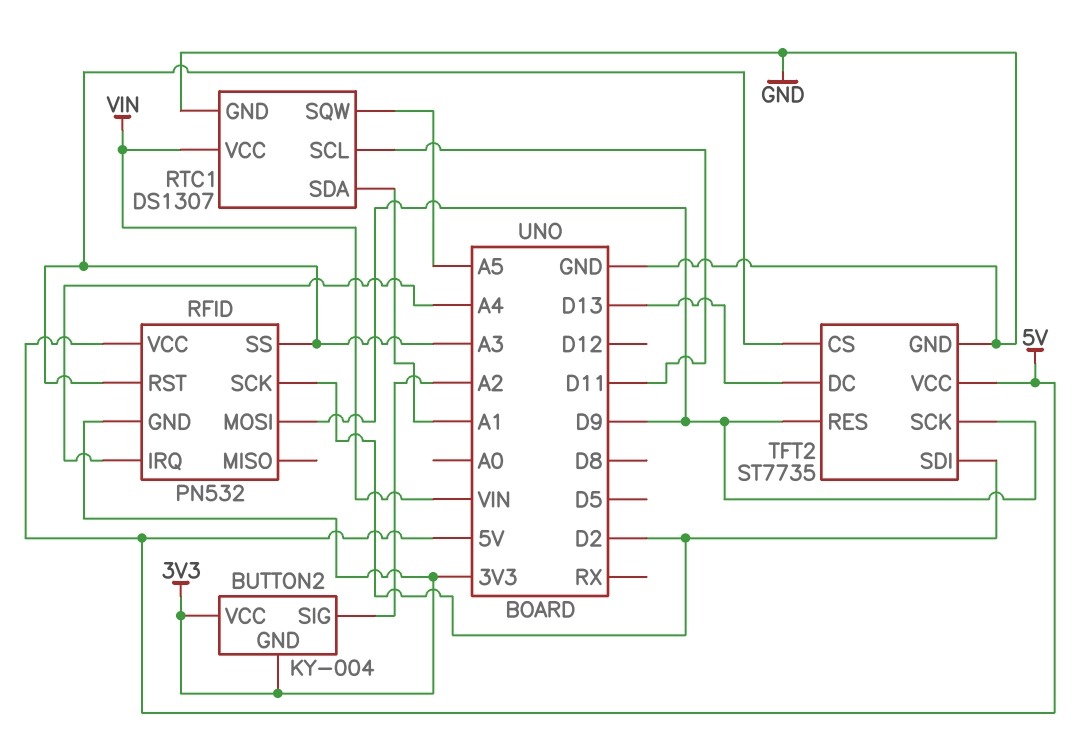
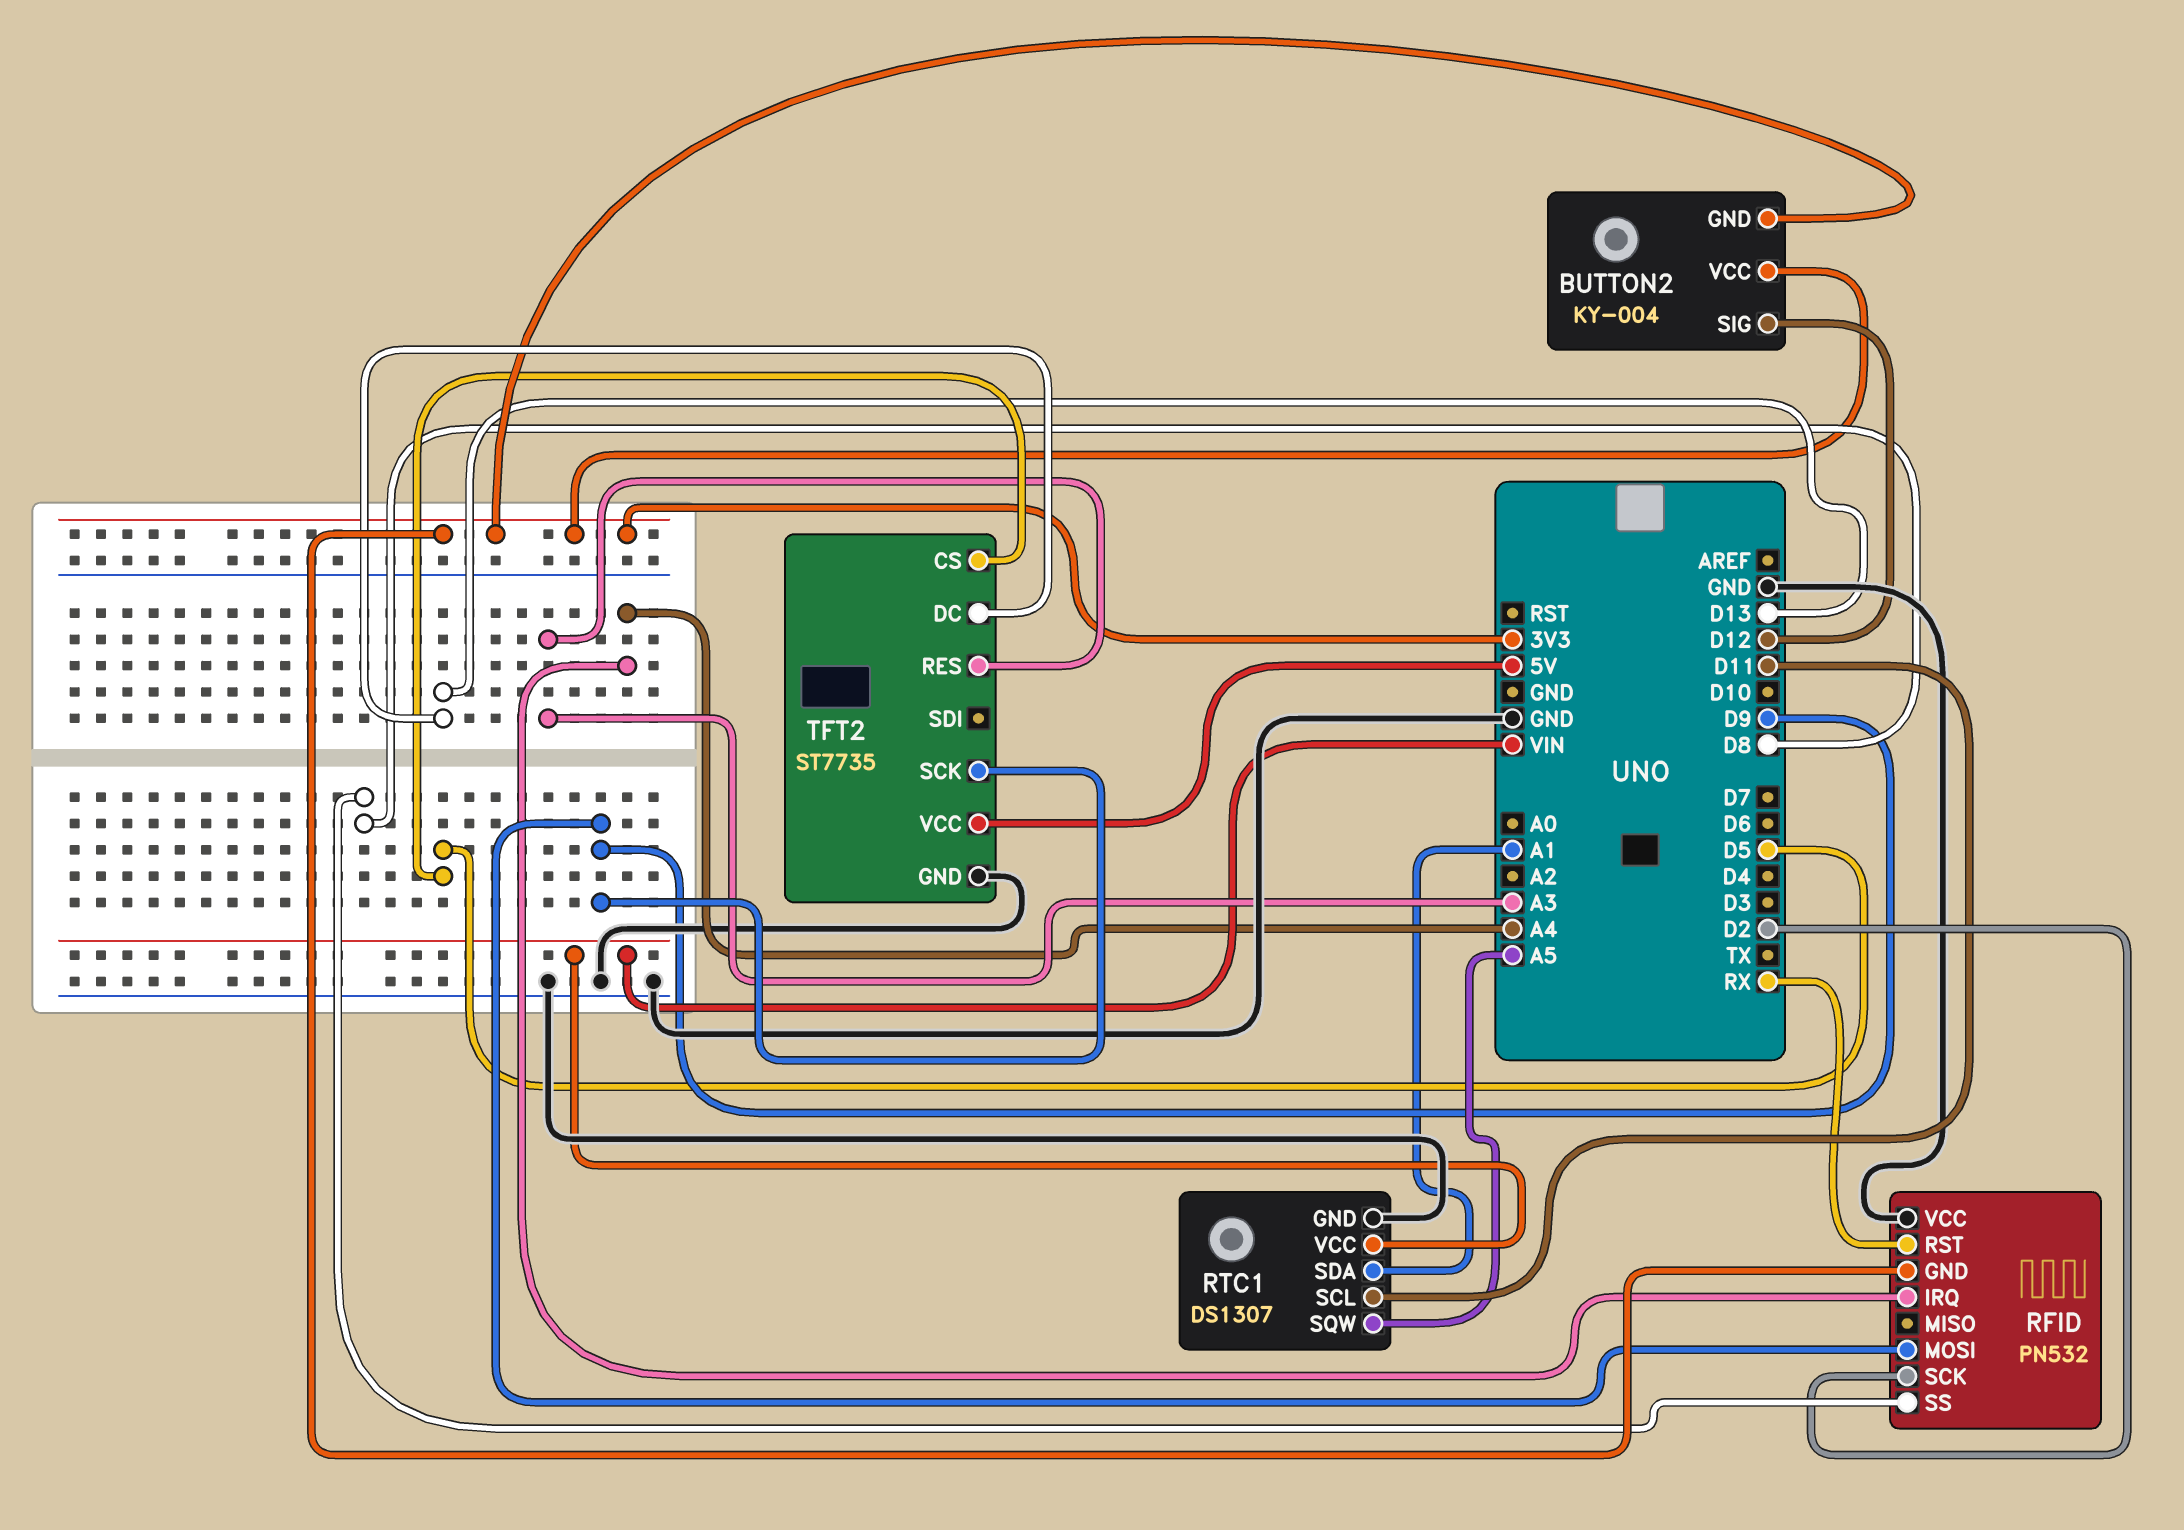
BUTTON2 pin SIG: A2 -> D12
RFID pin RST: A3 -> RX
RFID pin SS: A3 -> D8
RFID pin VCC: 5V -> GND
TFT2 pin CS: A3 -> D5
TFT2 pin RES: D9 -> A3
TFT2 pin SDI: D2 -> none

